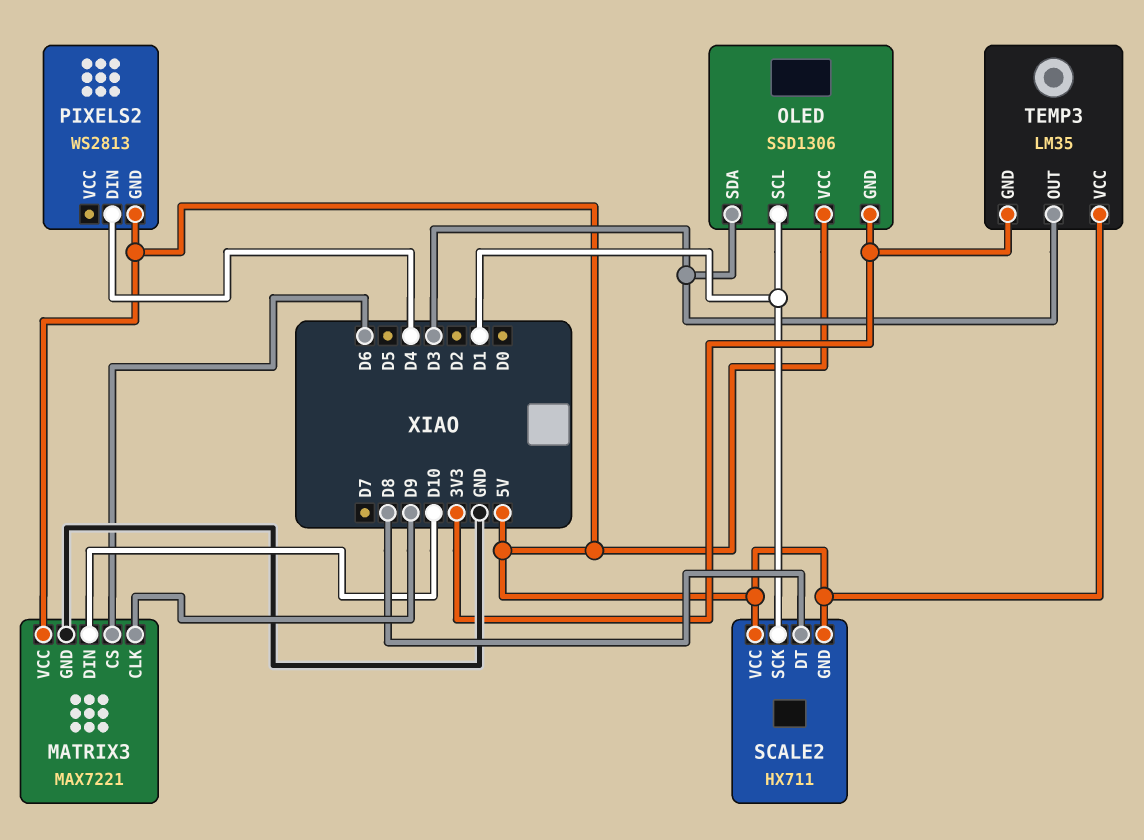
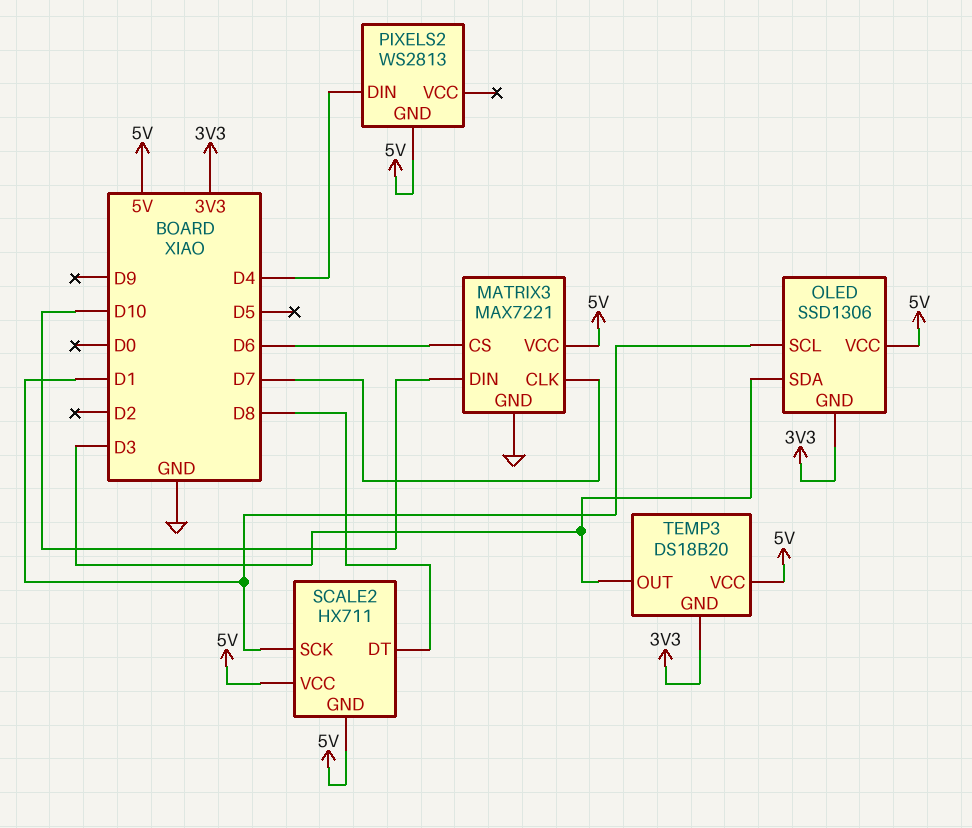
MATRIX3 pin CLK: D9 -> D7
TEMP3: LM35 -> DS18B20

